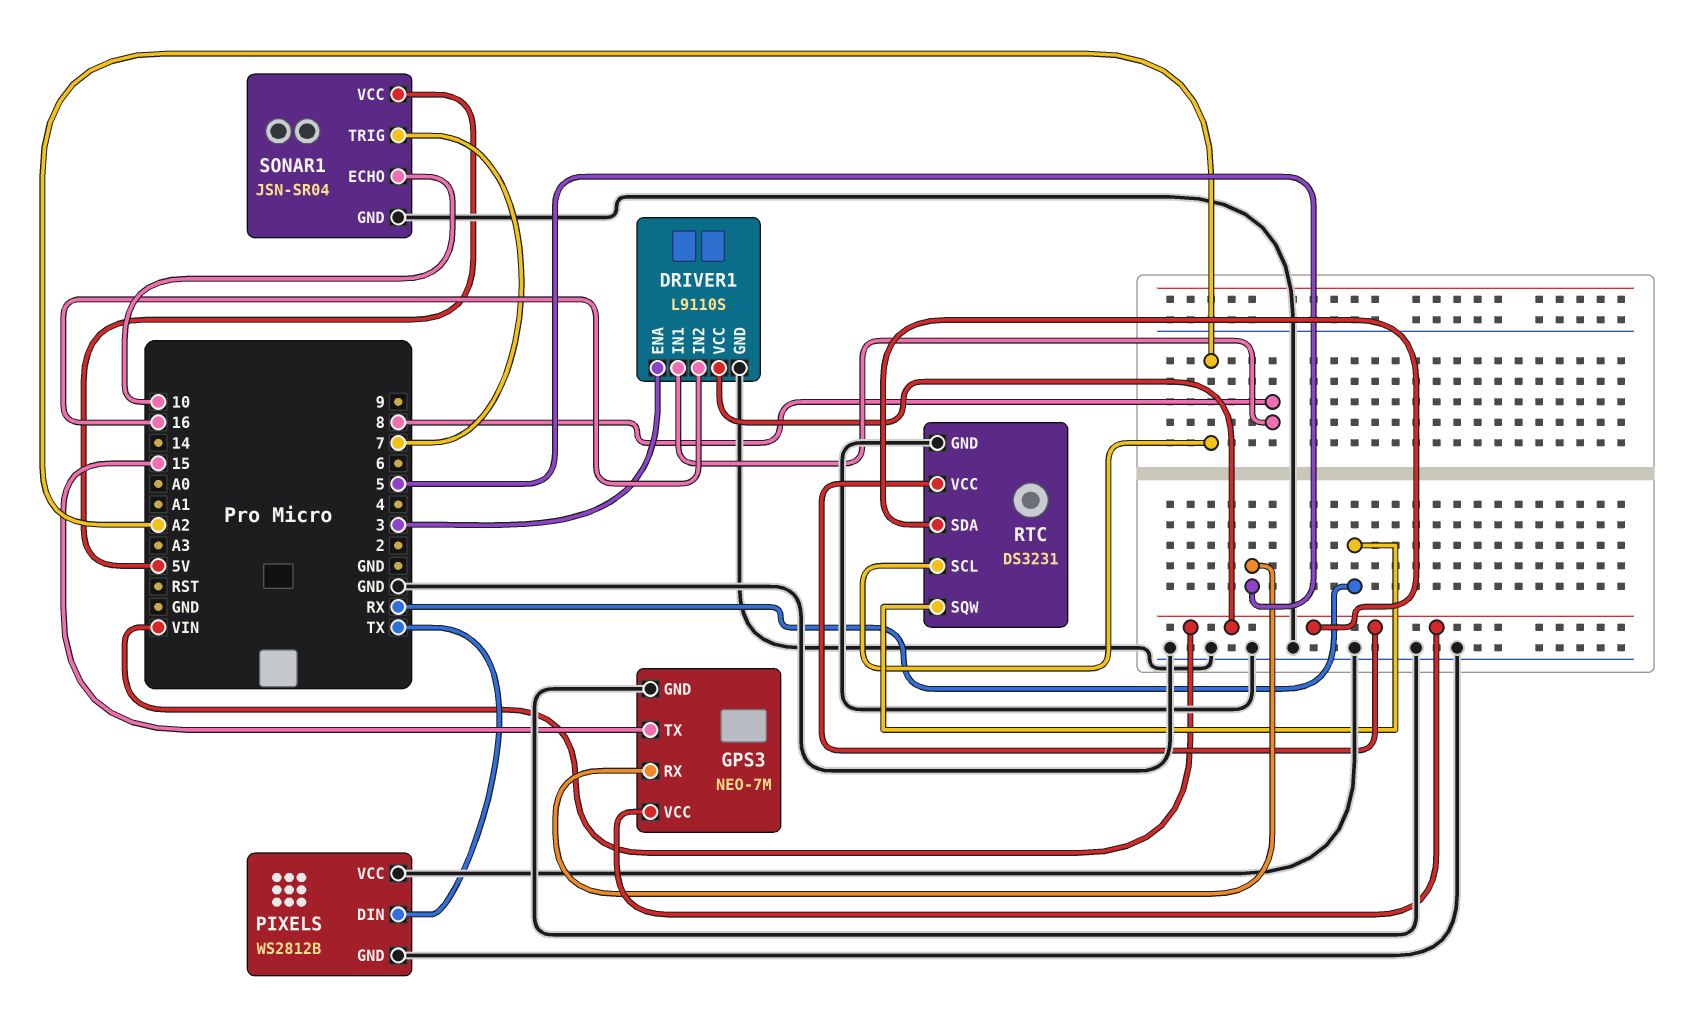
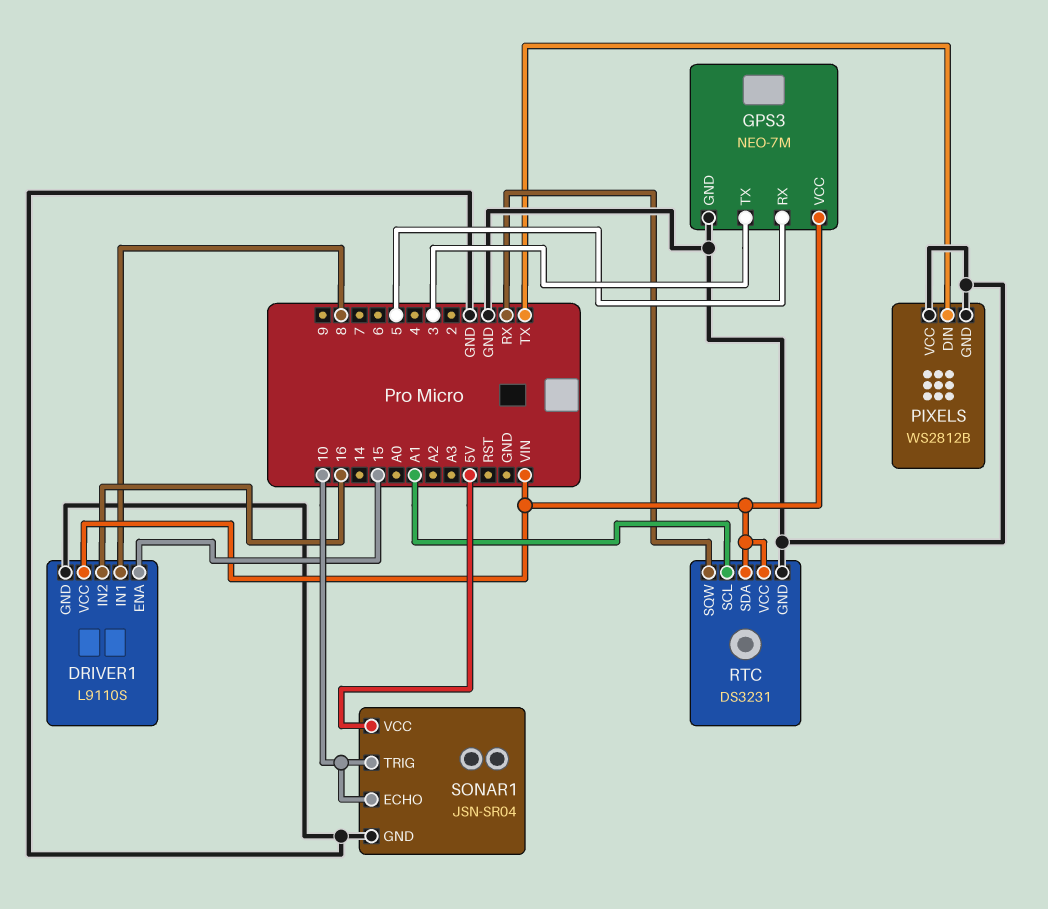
DRIVER1 pin ENA: 3 -> 15
GPS3 pin TX: 15 -> 3
RTC pin SCL: A2 -> A1
SONAR1 pin TRIG: 7 -> 10

